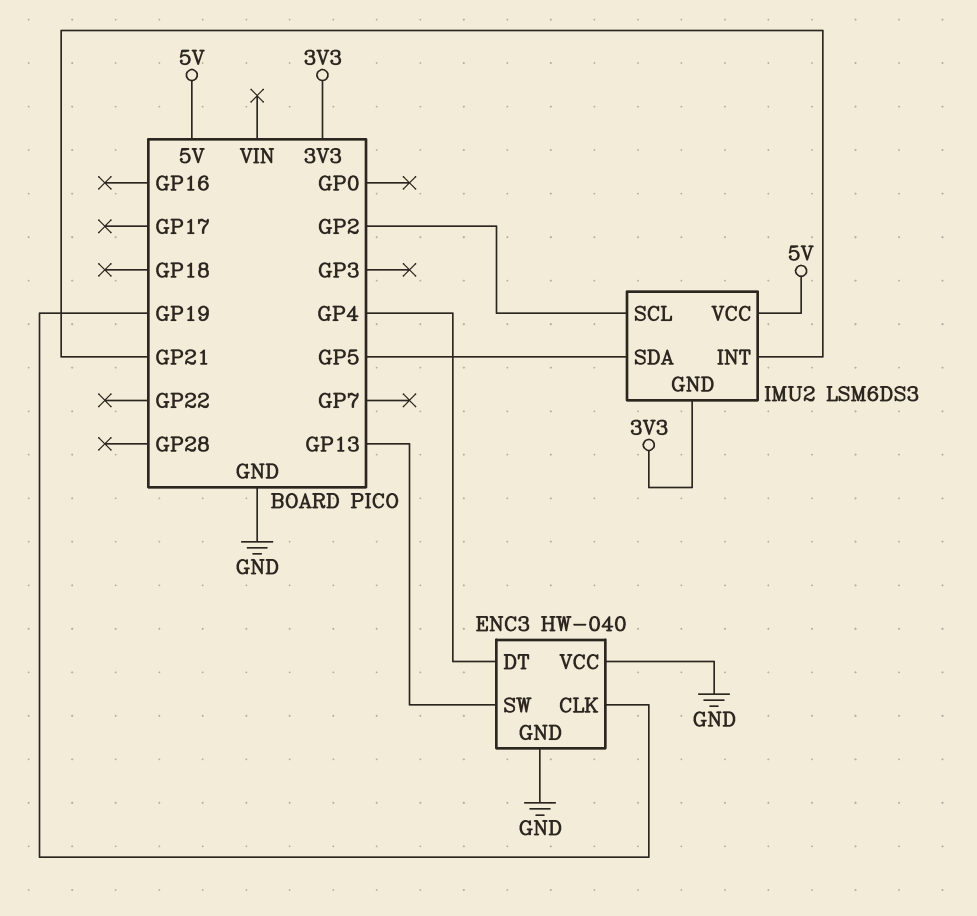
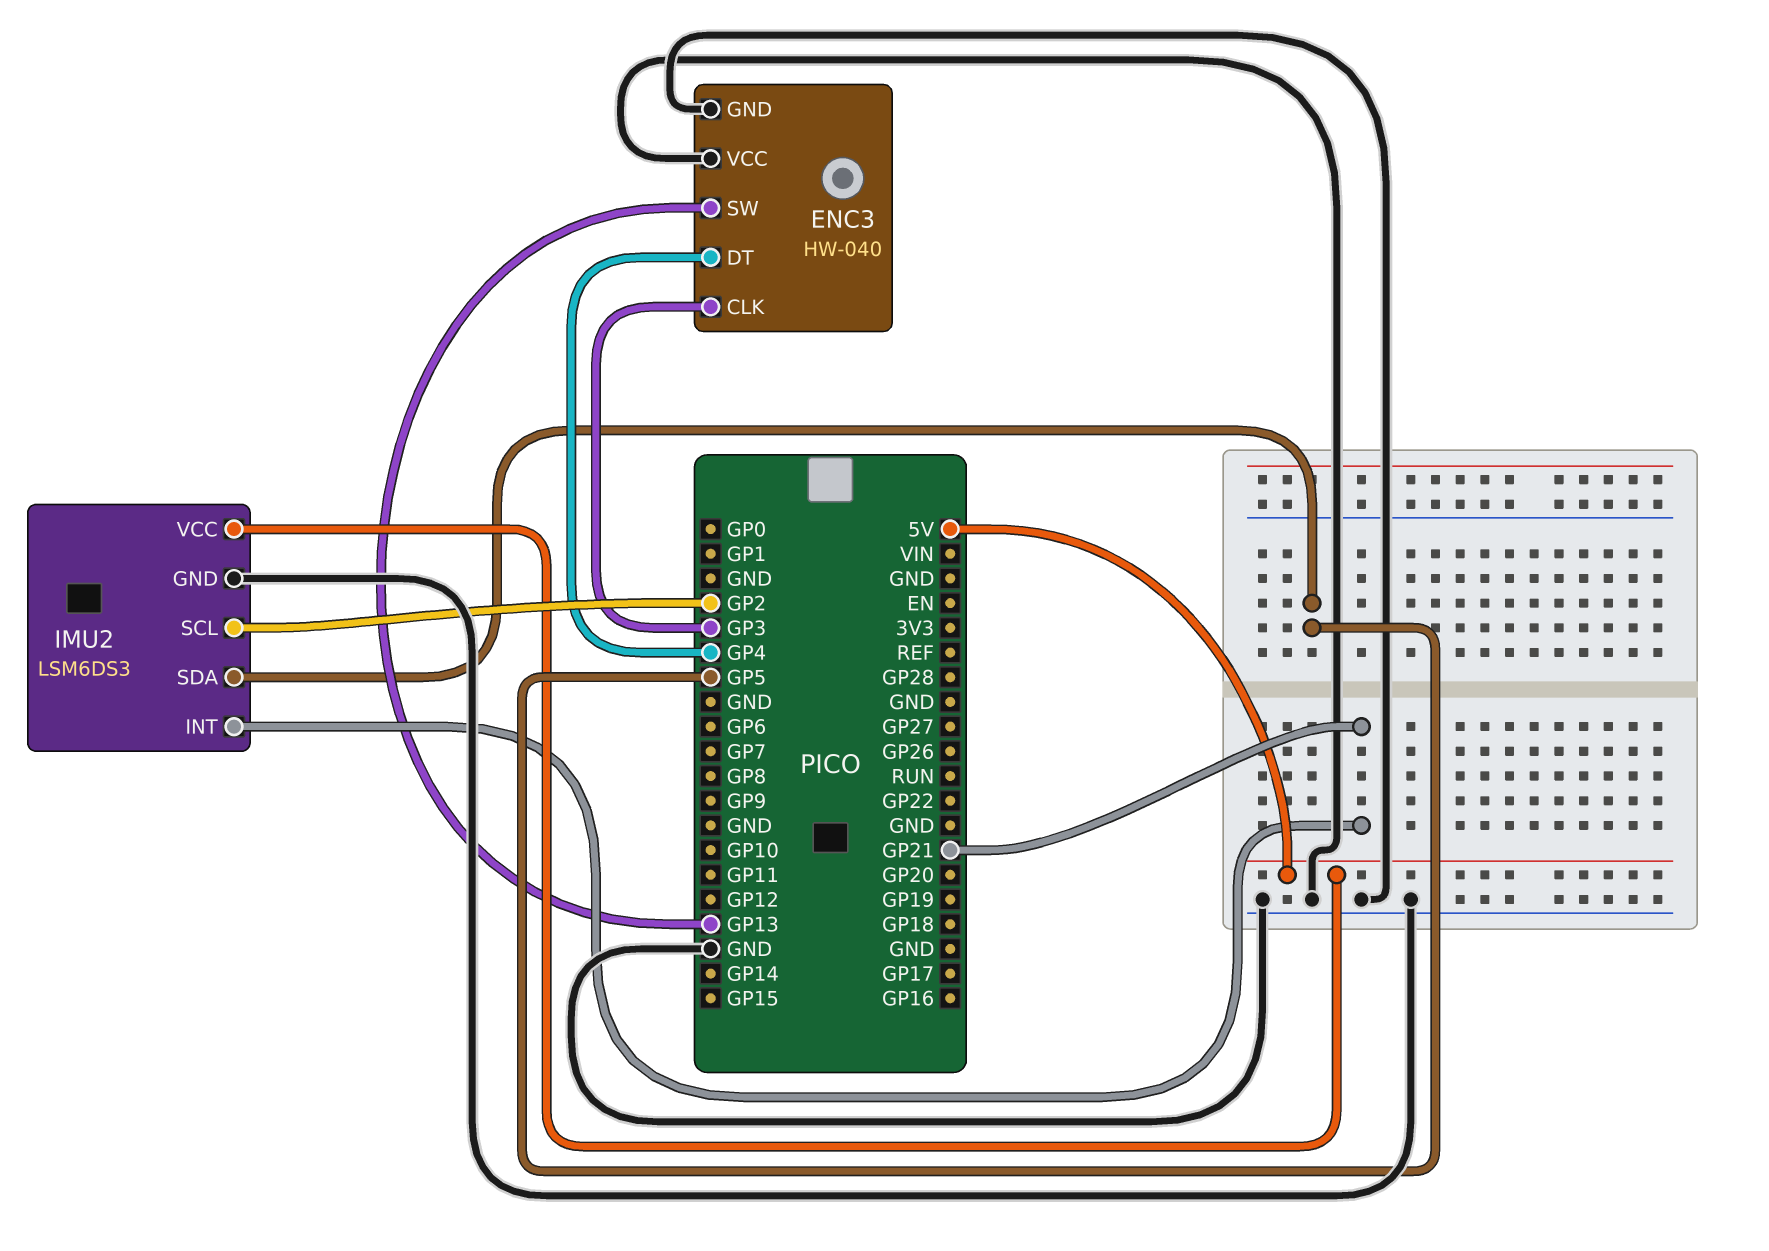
ENC3 pin CLK: GP19 -> GP3
IMU2 pin GND: 3V3 -> GND

